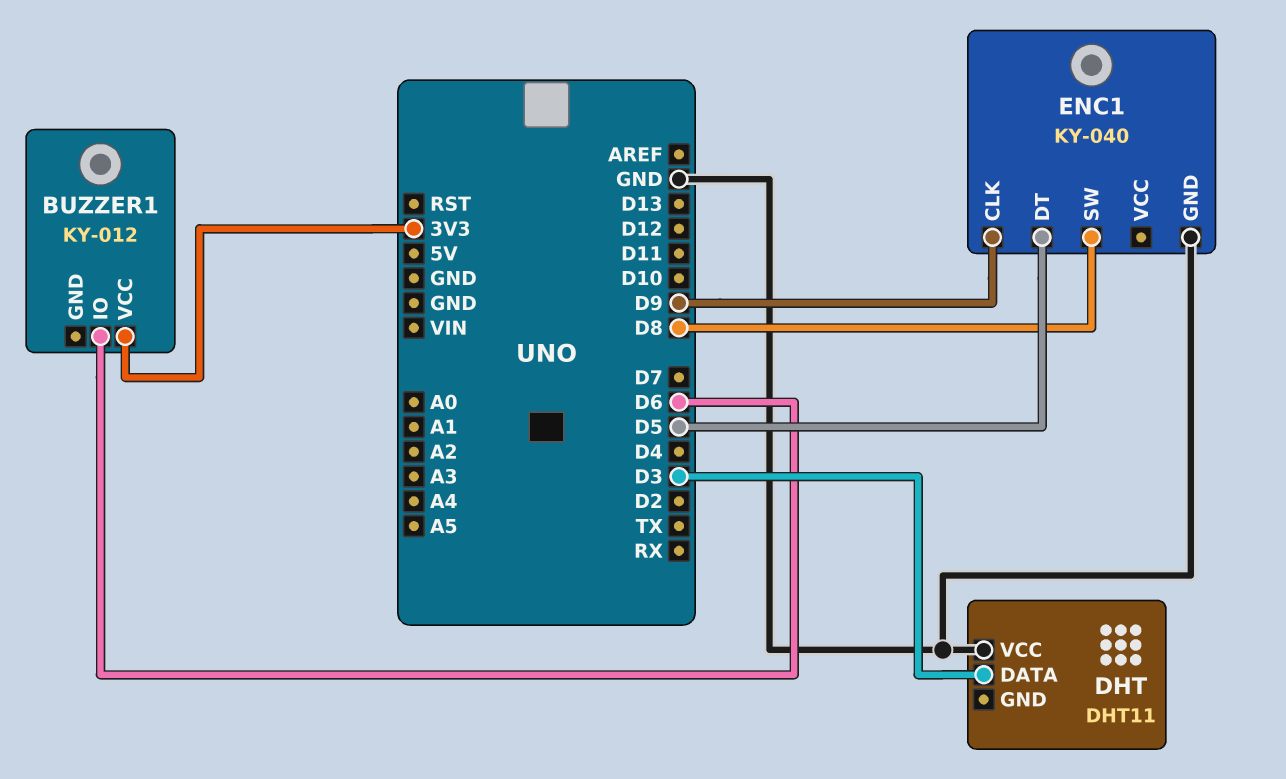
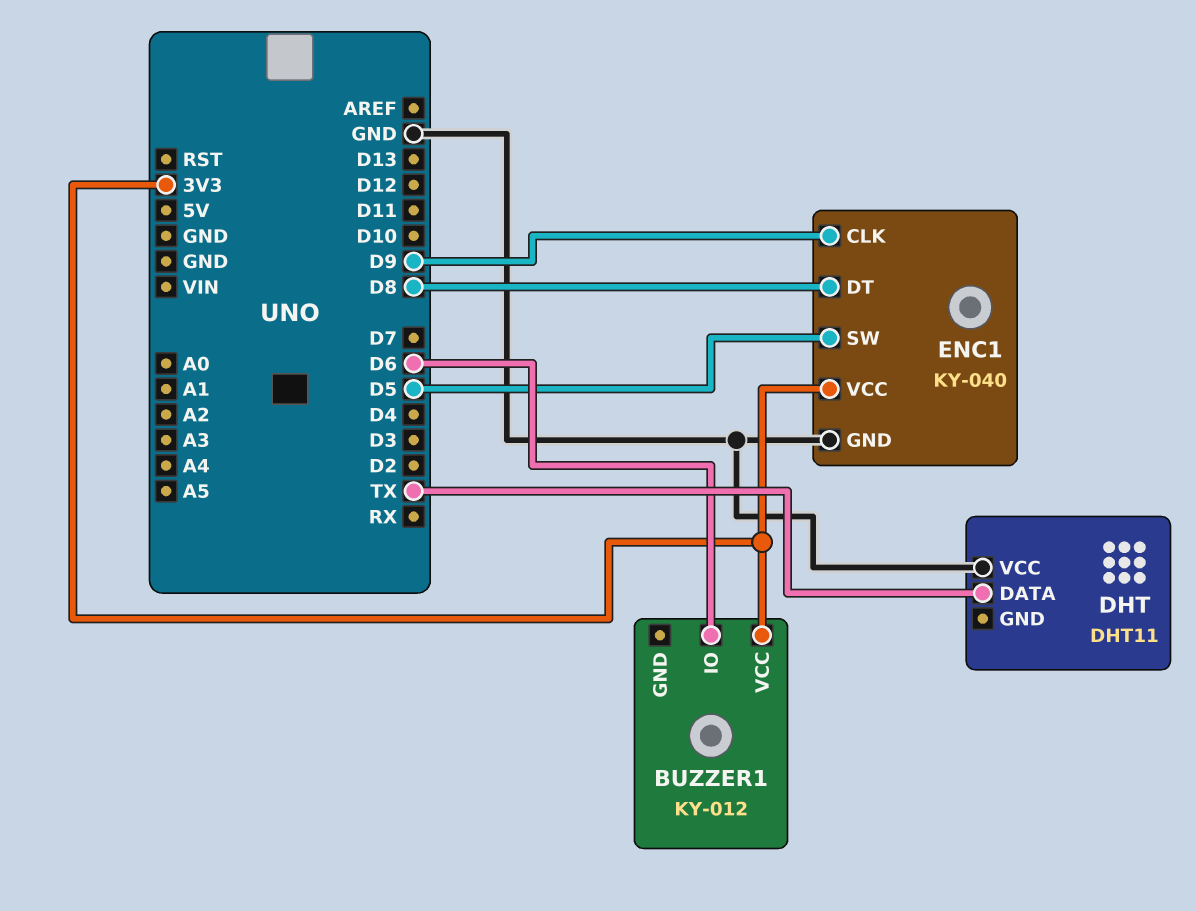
DHT pin DATA: D3 -> TX
ENC1 pin DT: D5 -> D8
ENC1 pin SW: D8 -> D5
ENC1 pin VCC: none -> 3V3

